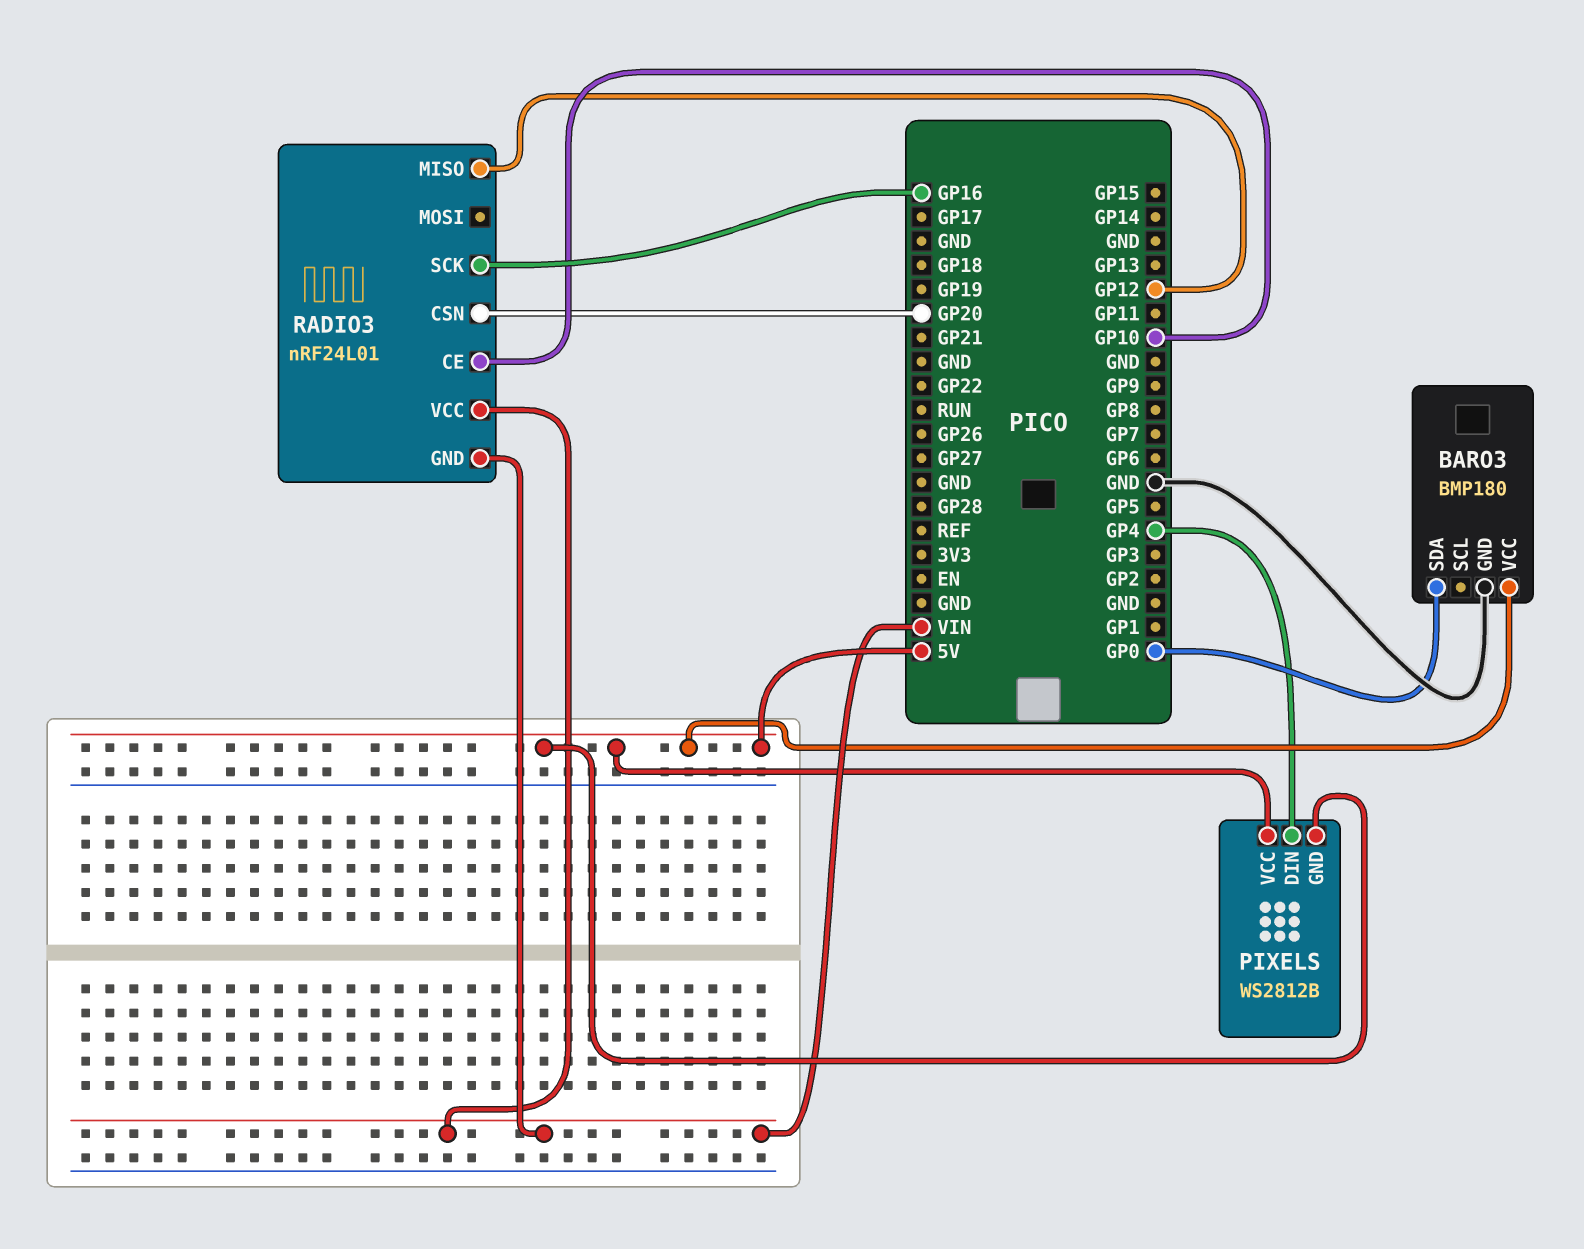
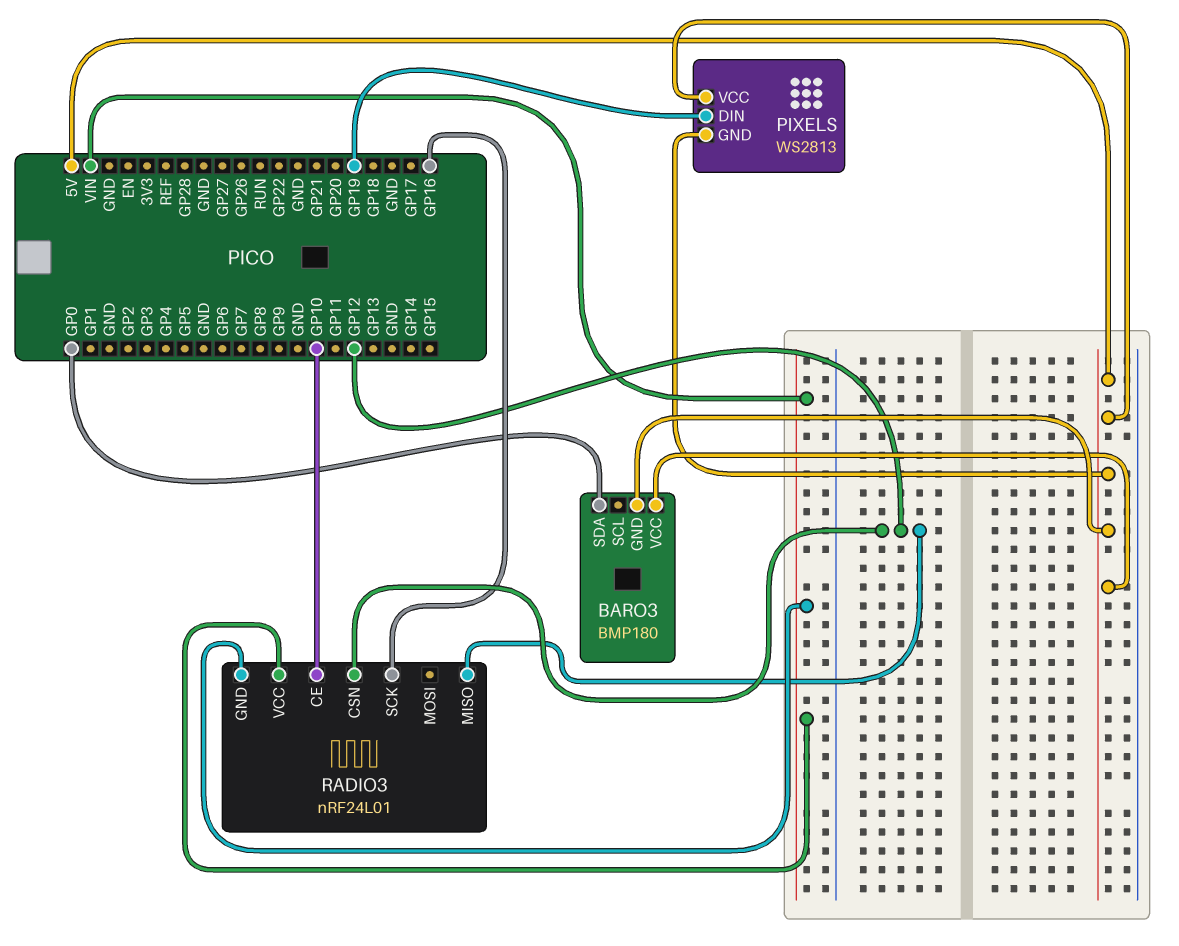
BARO3 pin GND: GND -> 5V
PIXELS: WS2812B -> WS2813
PIXELS pin DIN: GP4 -> GP19
RADIO3 pin CSN: GP20 -> GP12

